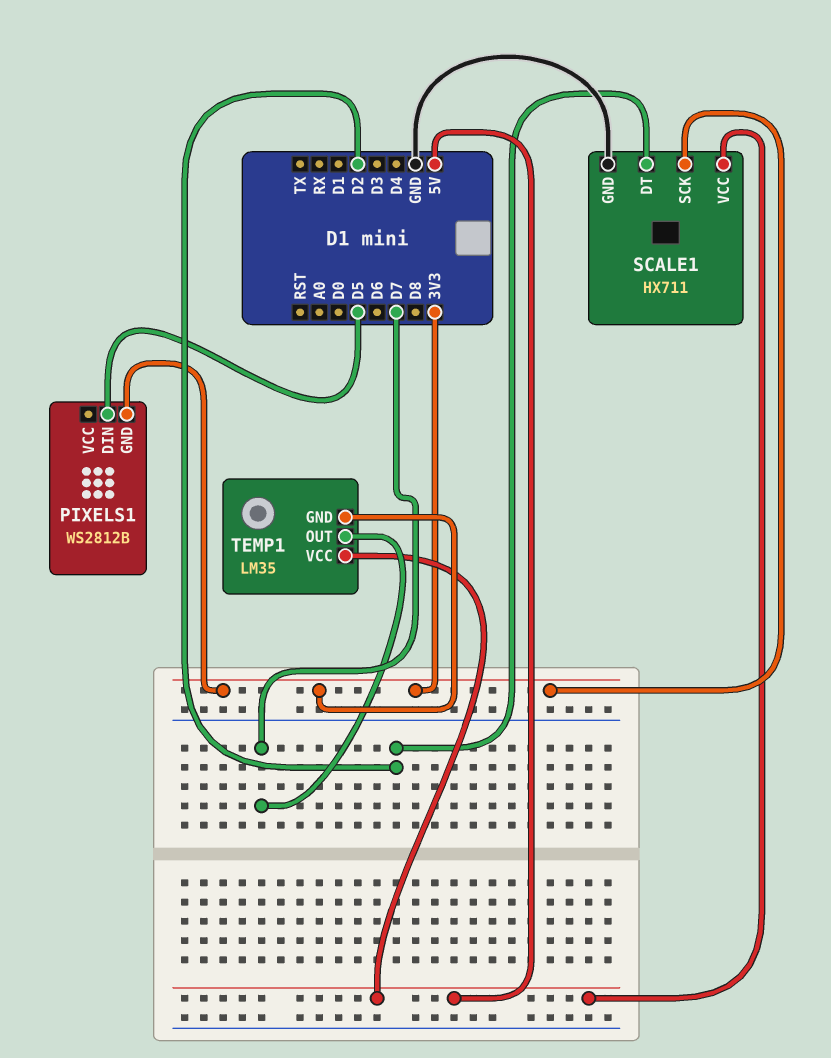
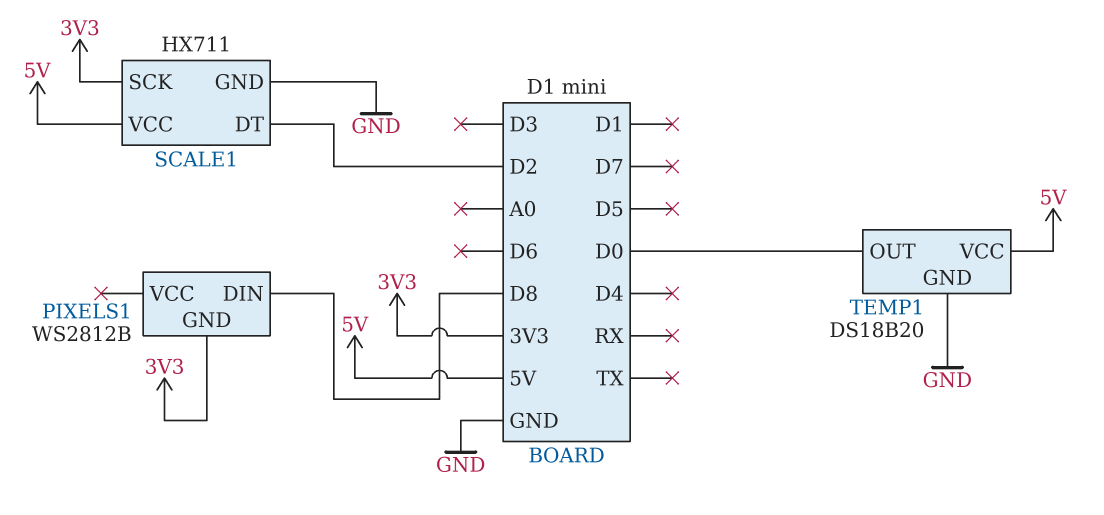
PIXELS1 pin DIN: D5 -> D8
TEMP1: LM35 -> DS18B20
TEMP1 pin GND: 3V3 -> GND
TEMP1 pin OUT: D7 -> D0

